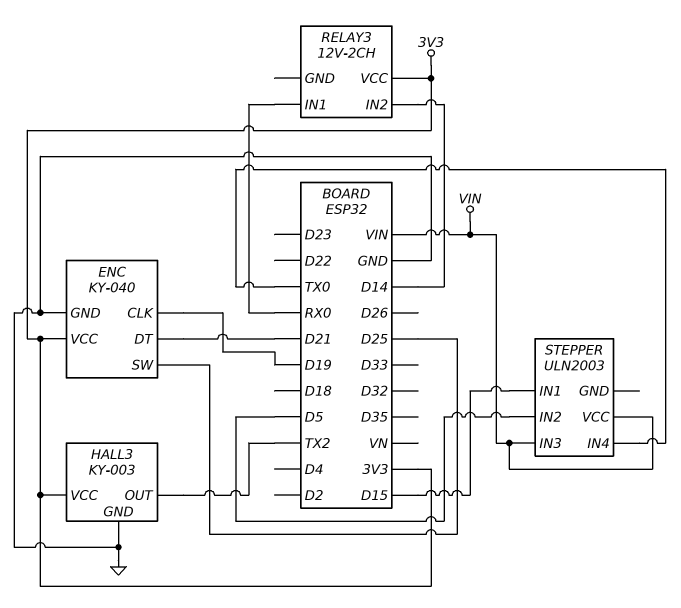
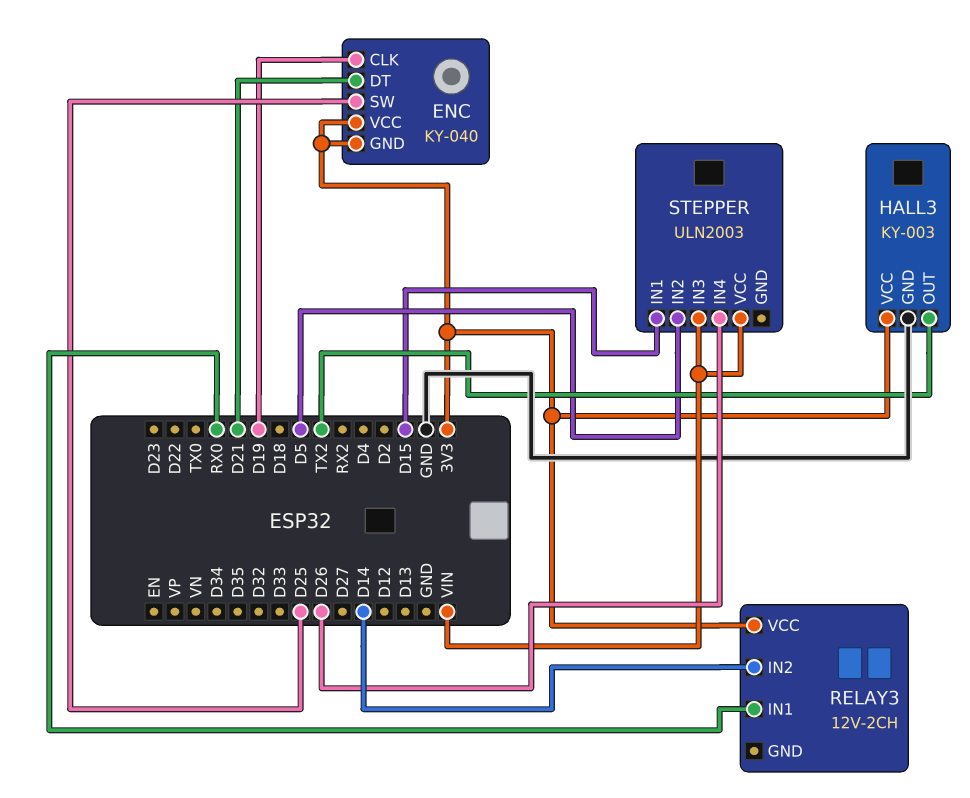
ENC pin GND: GND -> 3V3
STEPPER pin IN4: TX0 -> D26

